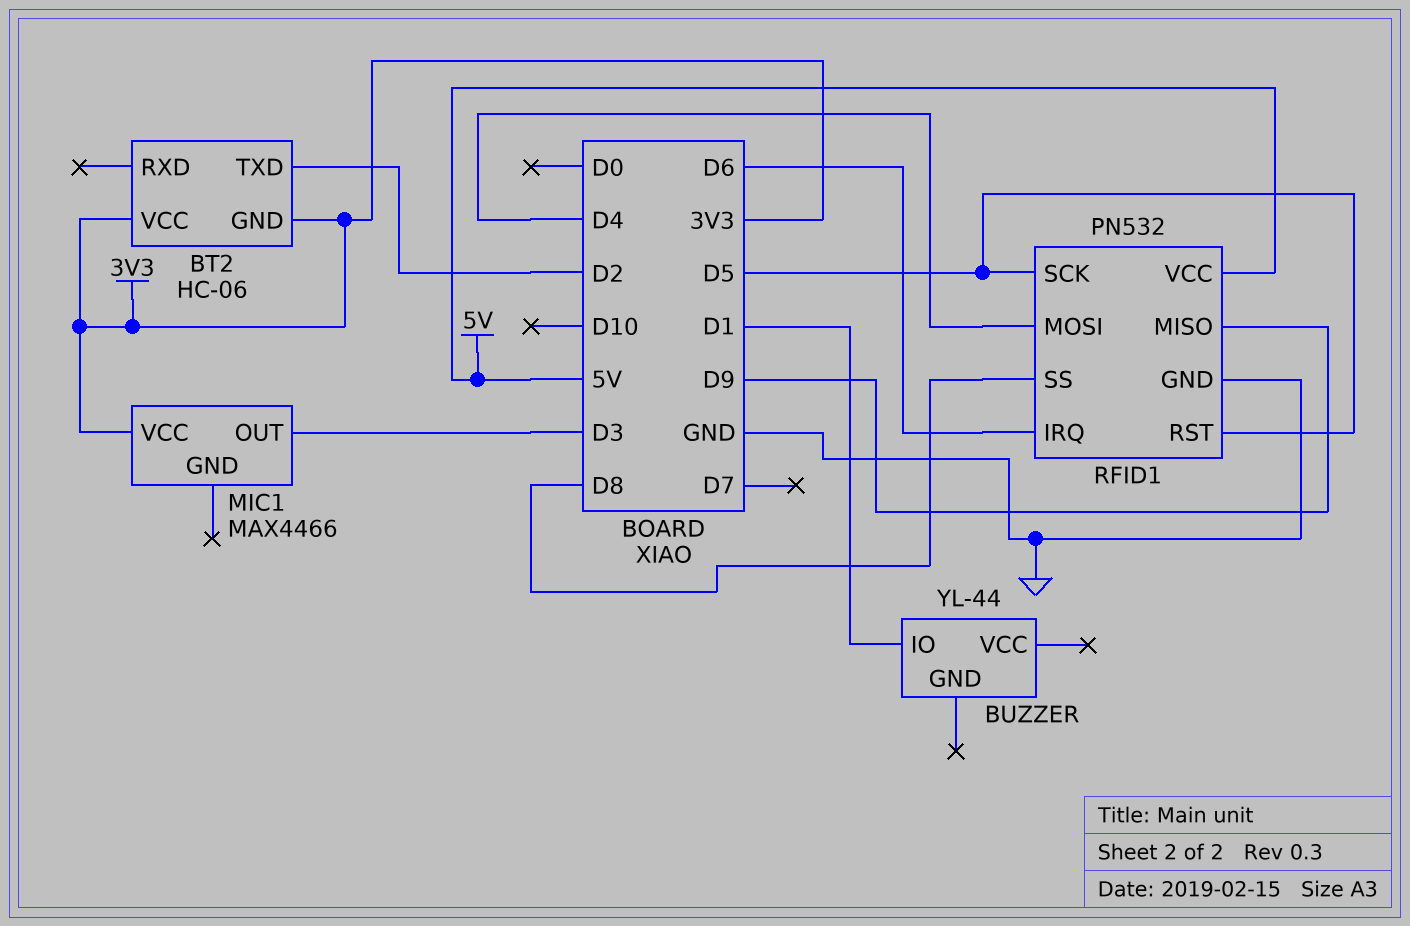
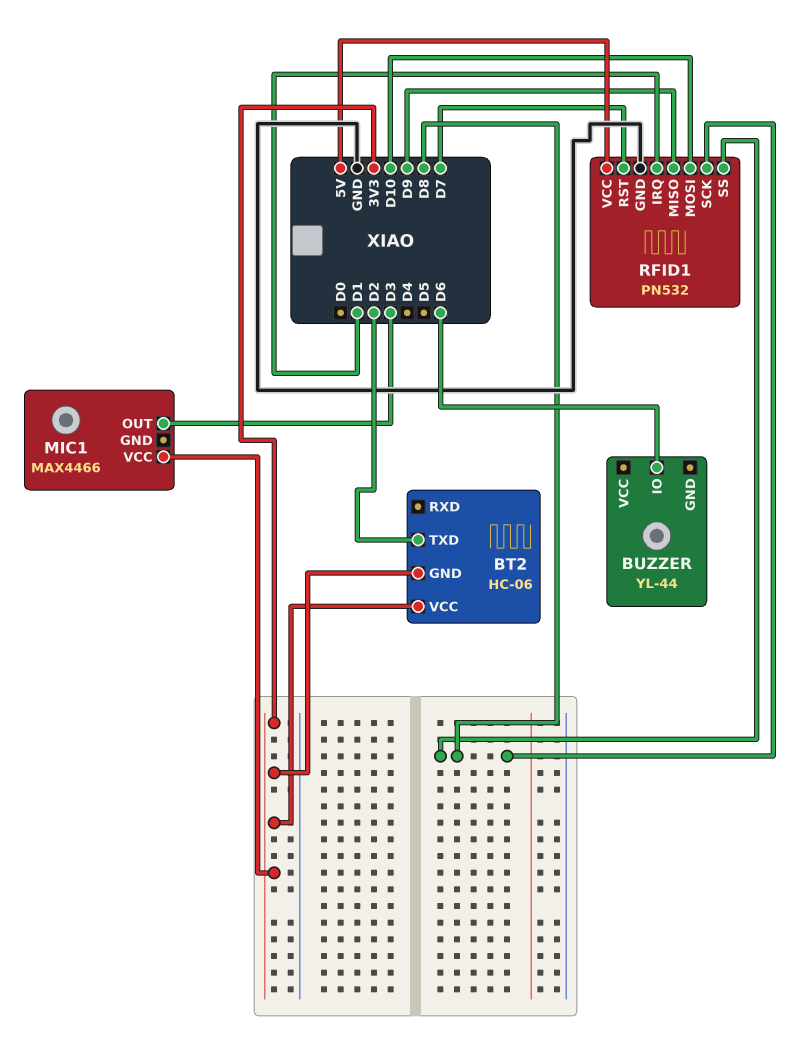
BUZZER pin IO: D1 -> D6
RFID1 pin IRQ: D6 -> D1
RFID1 pin MOSI: D4 -> D10
RFID1 pin RST: D5 -> D7
RFID1 pin SCK: D5 -> D8

